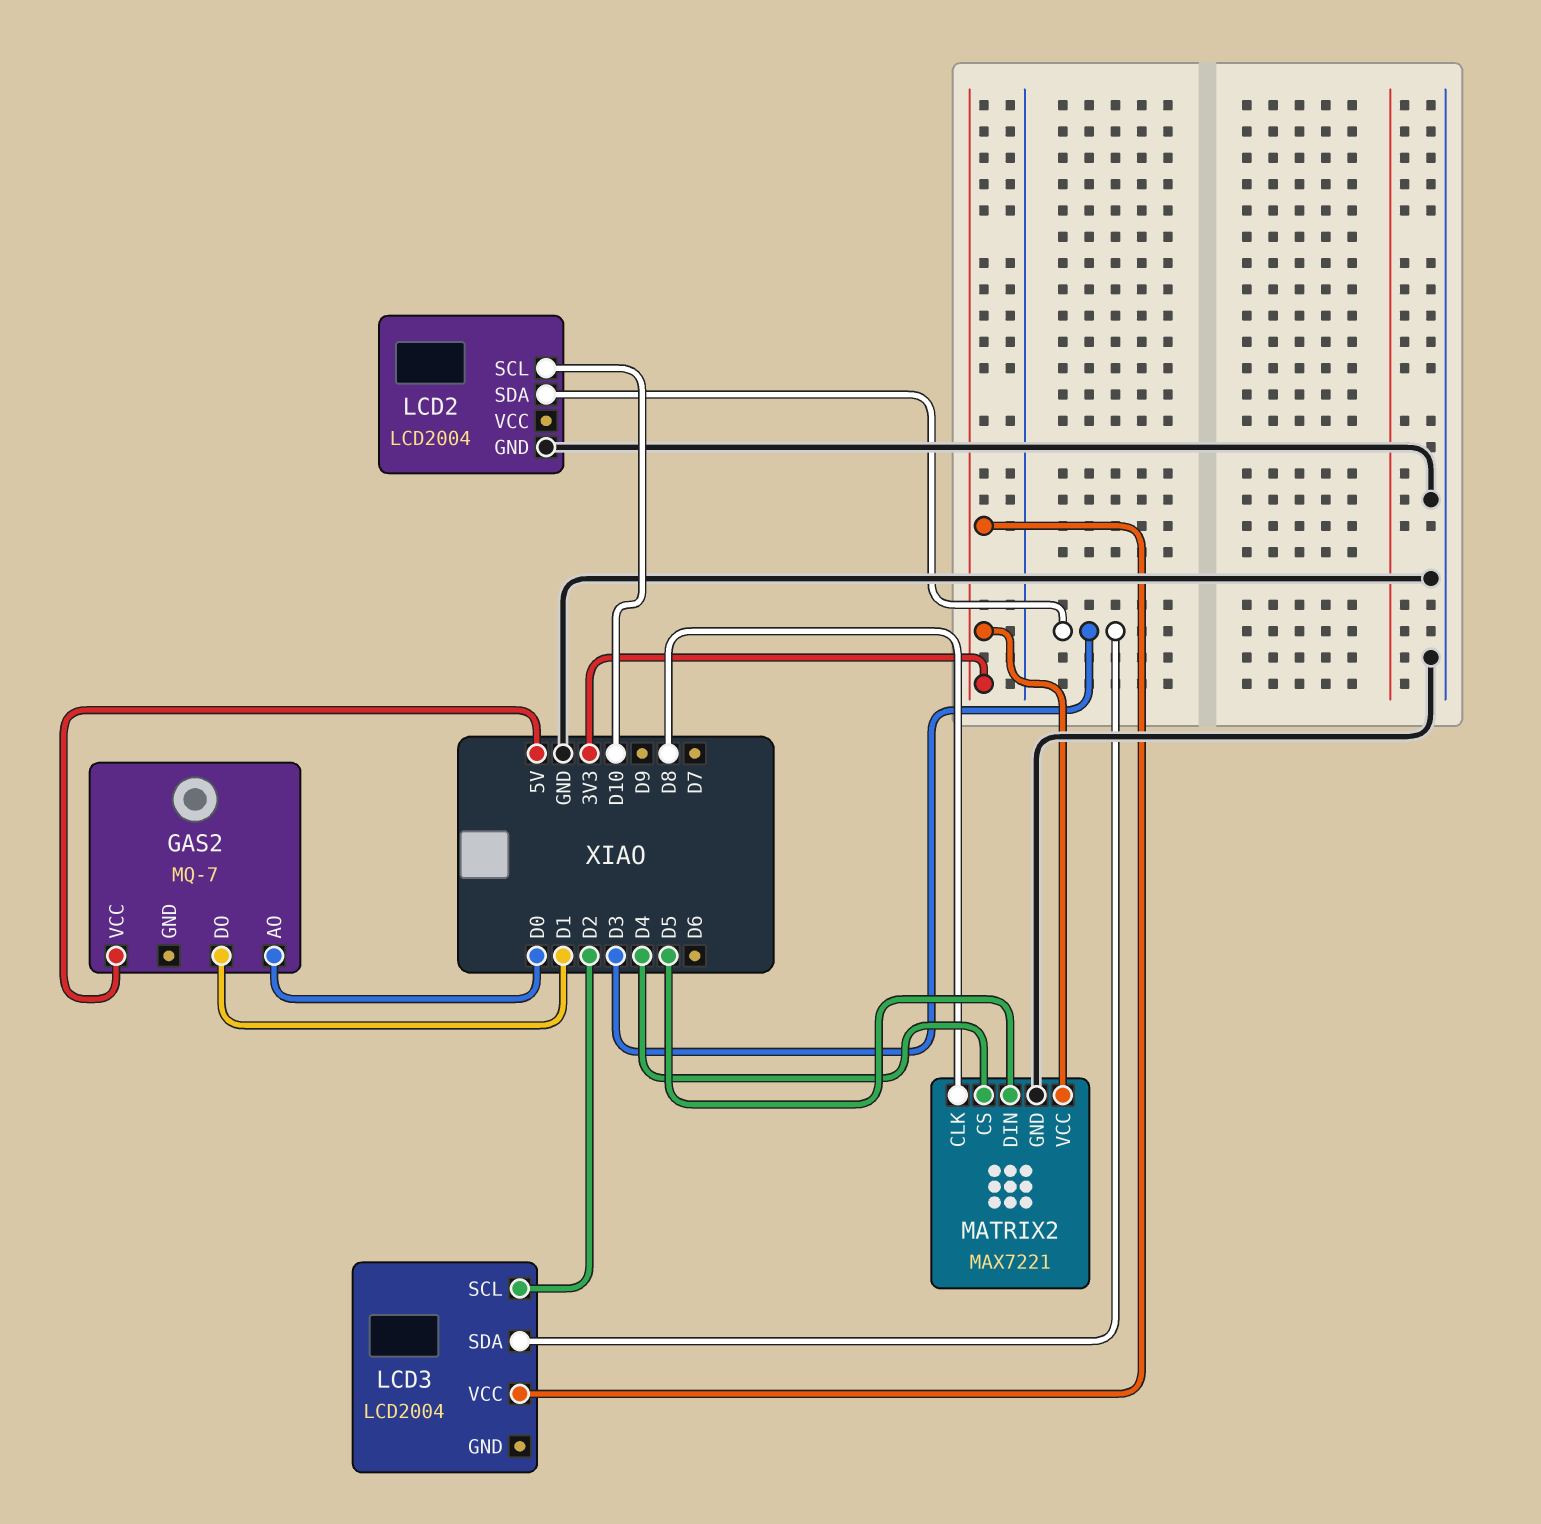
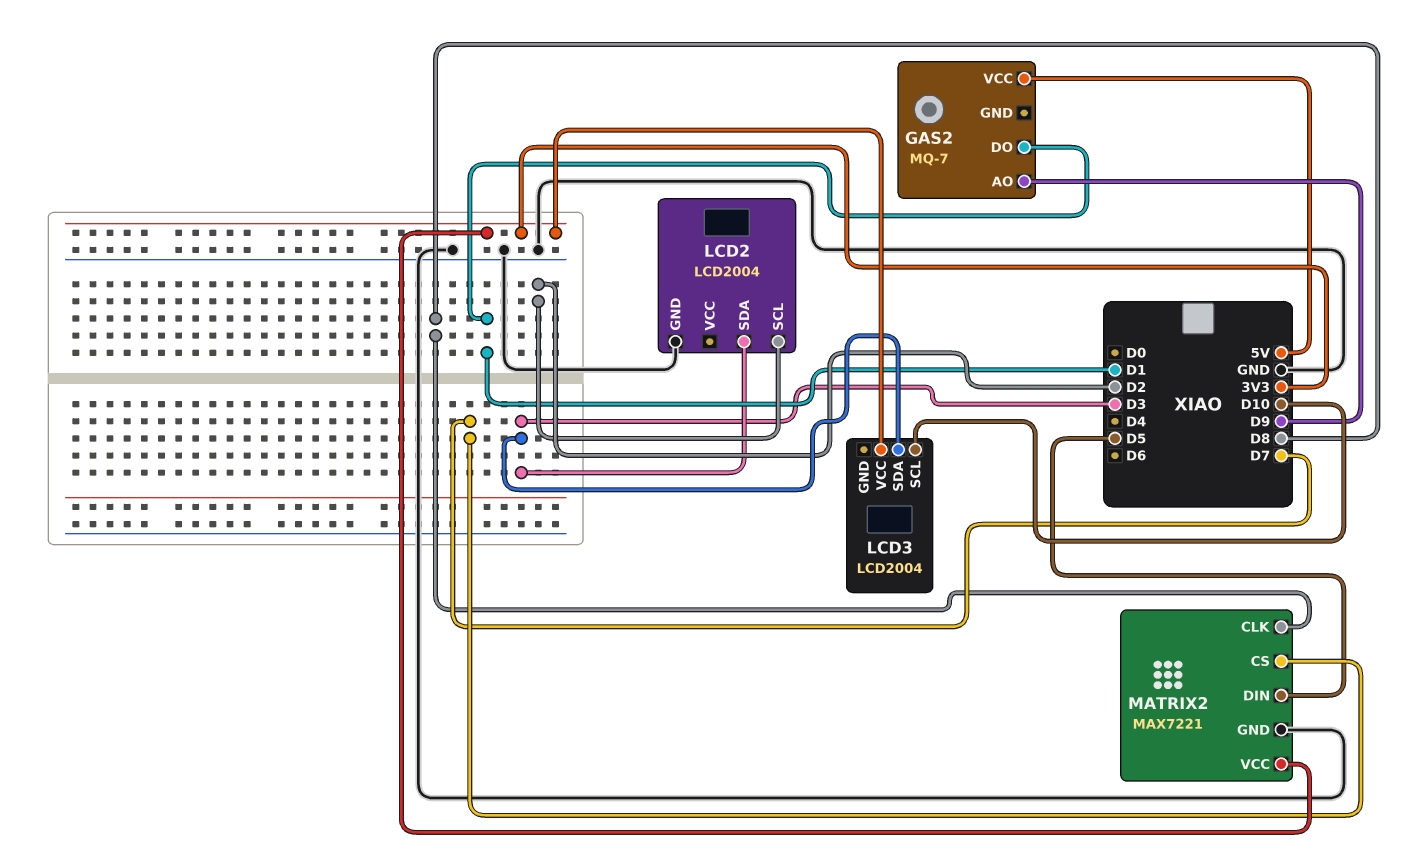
GAS2 pin AO: D0 -> D9
LCD2 pin SCL: D10 -> D2
LCD3 pin SCL: D2 -> D10
MATRIX2 pin CS: D4 -> D7

